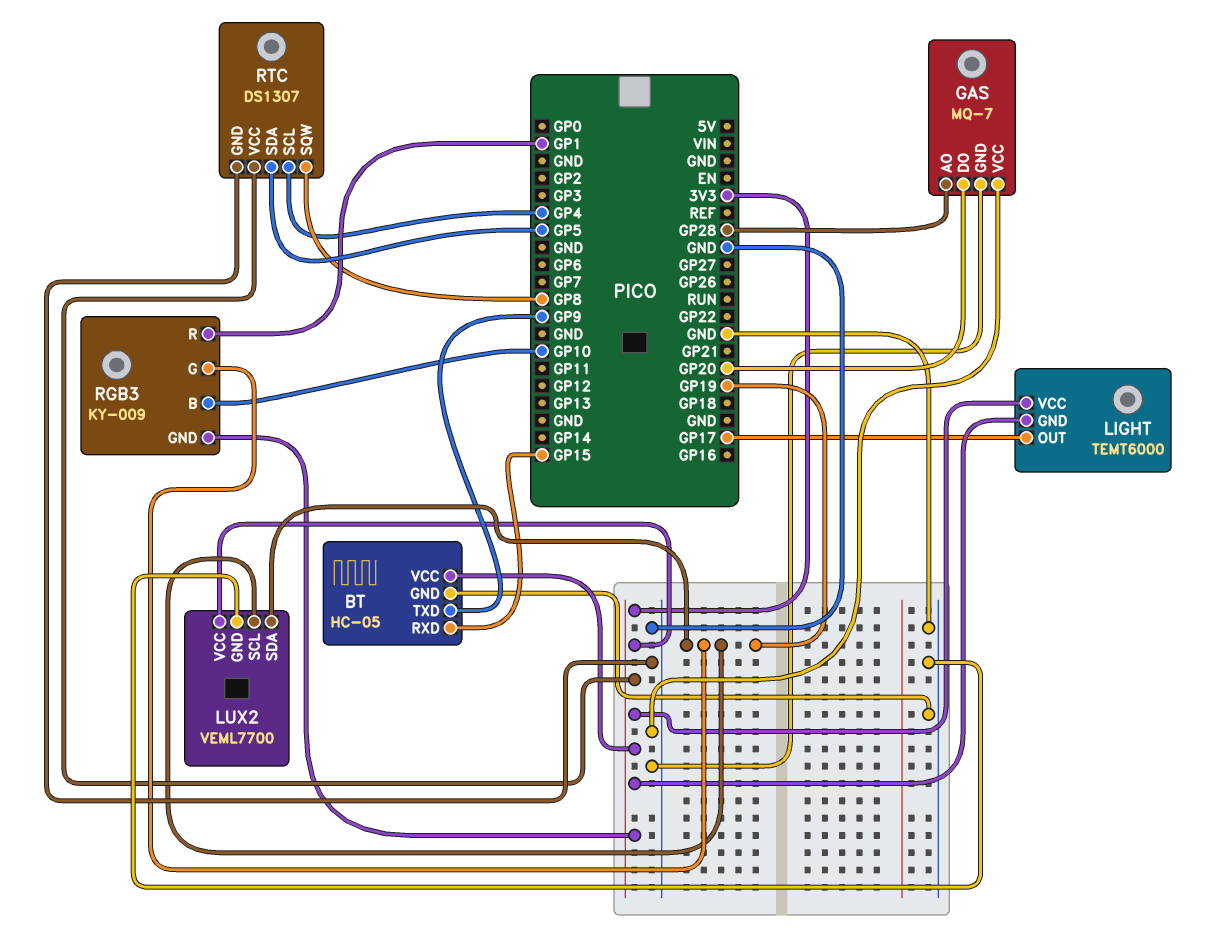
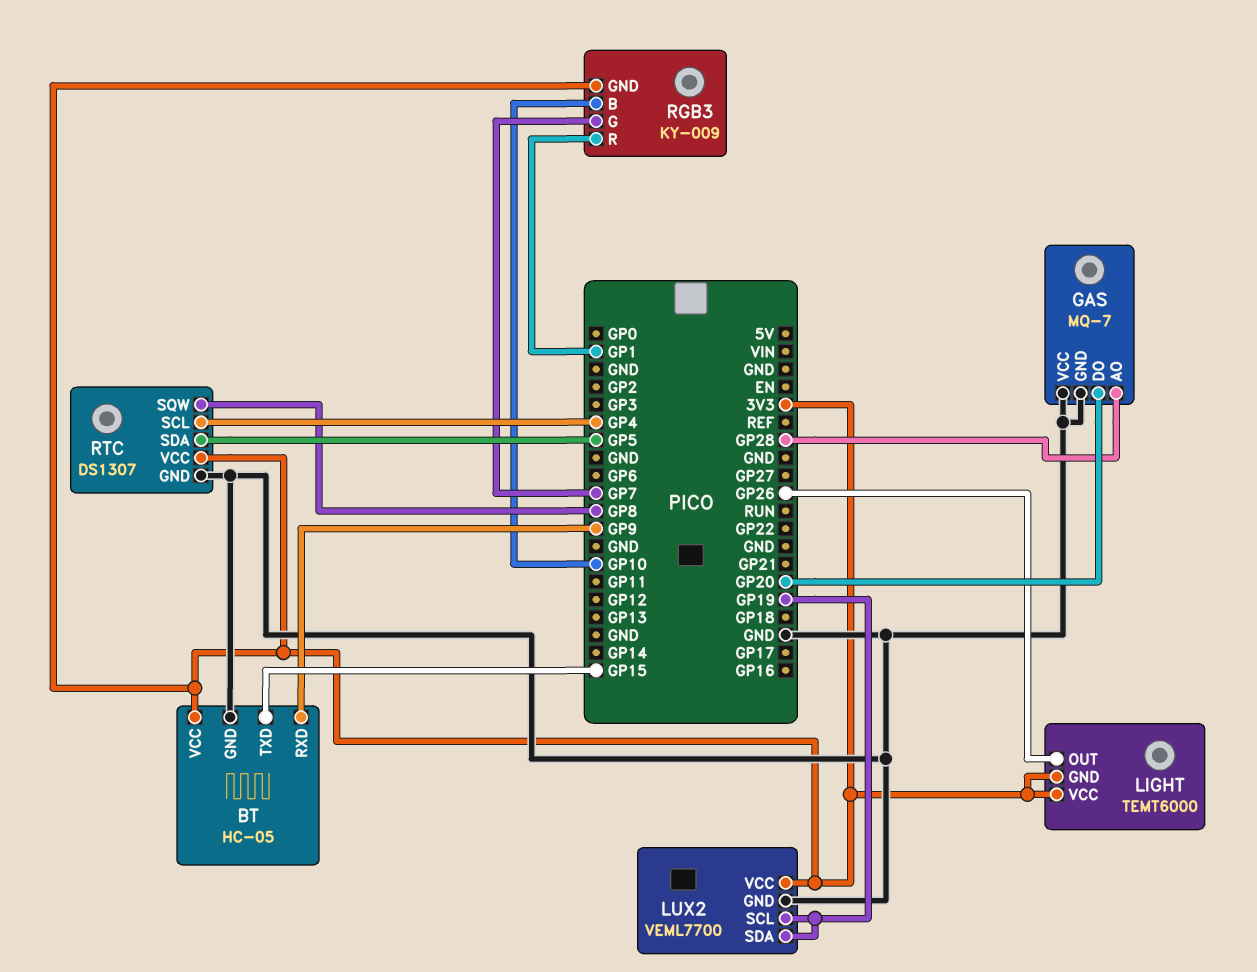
BT pin RXD: GP15 -> GP9
BT pin TXD: GP9 -> GP15
LIGHT pin OUT: GP17 -> GP26
RGB3 pin G: GP19 -> GP7

